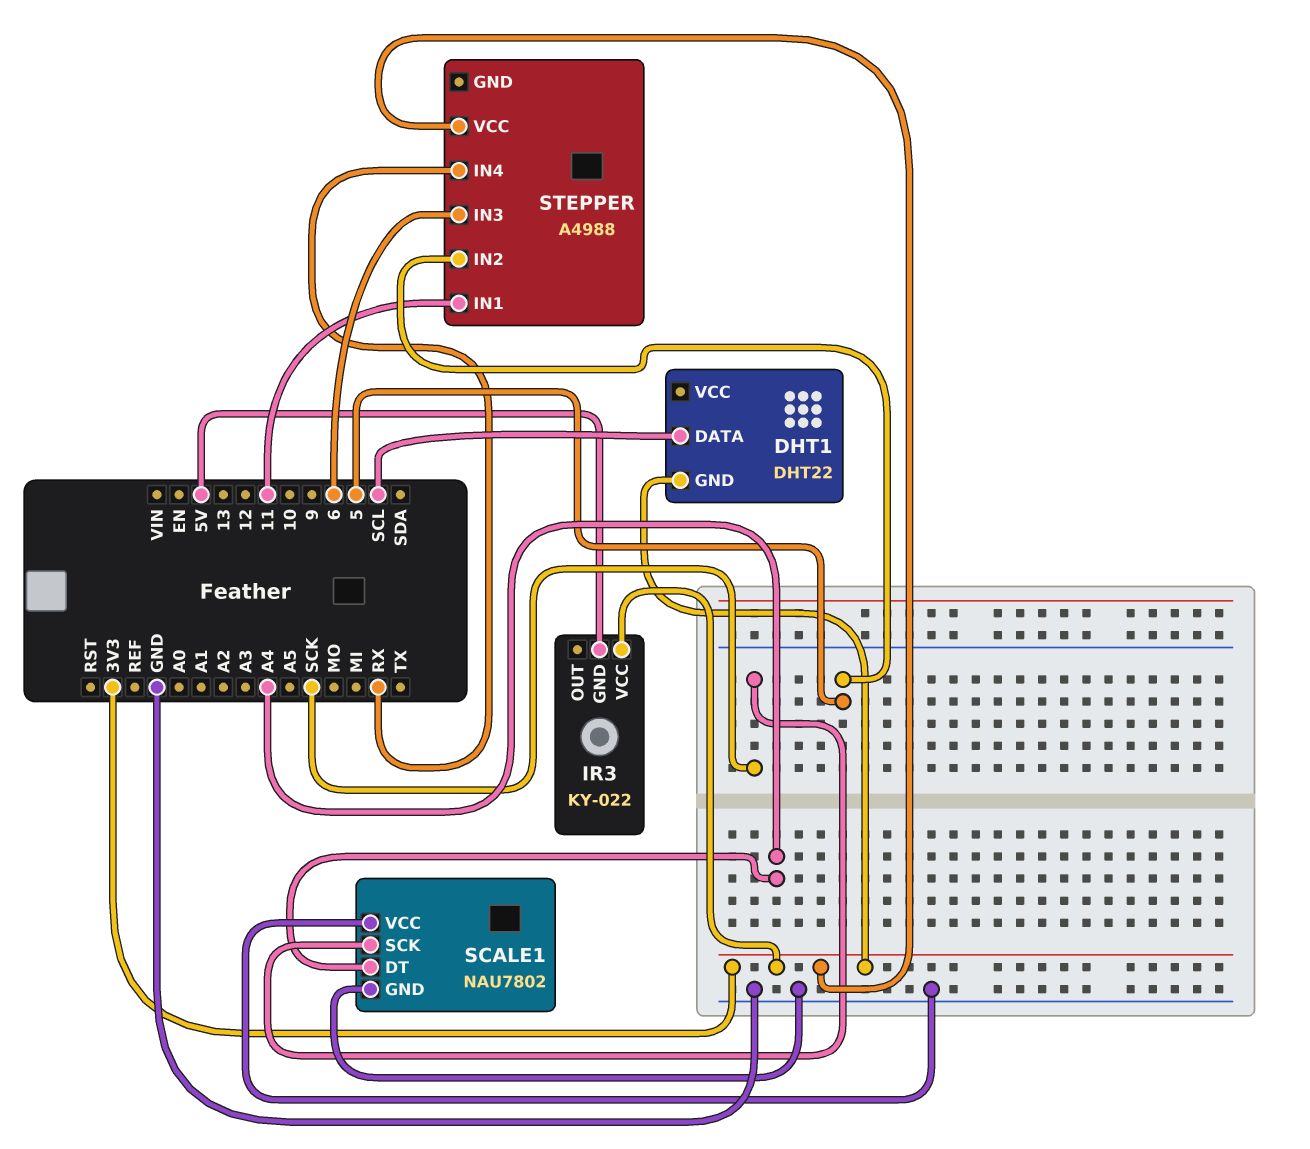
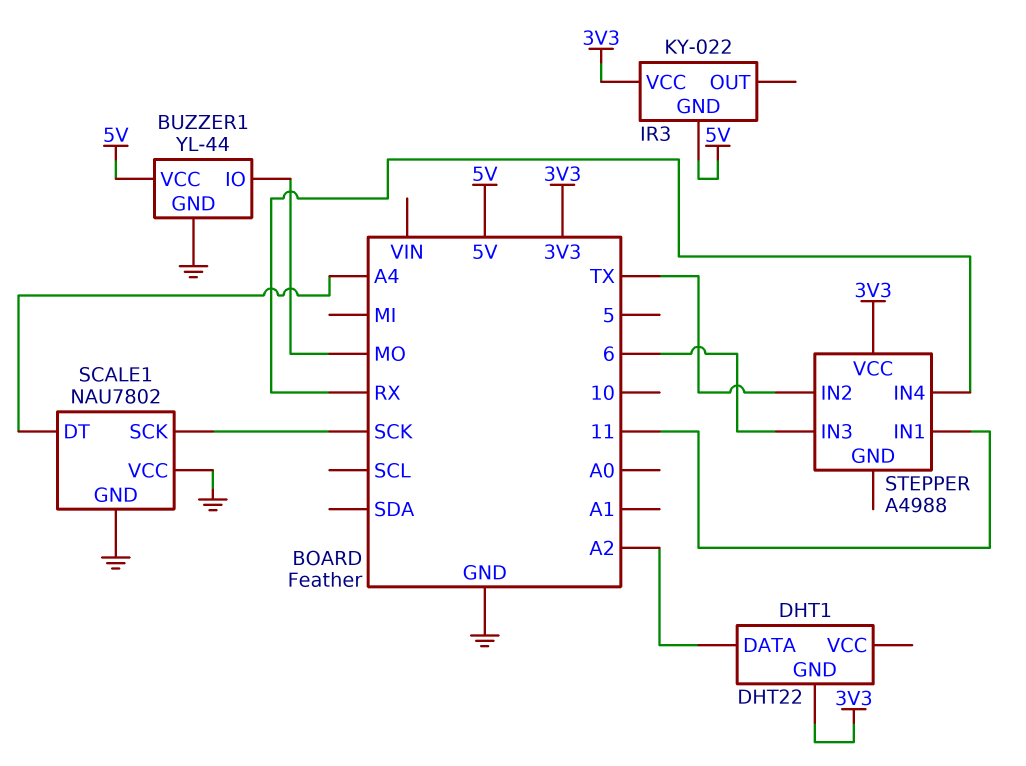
BUZZER1: none -> YL-44
BUZZER1 pin GND: none -> GND
BUZZER1 pin IO: none -> MO
BUZZER1 pin VCC: none -> 5V
DHT1 pin DATA: SCL -> A2
STEPPER pin IN2: 5 -> TX

